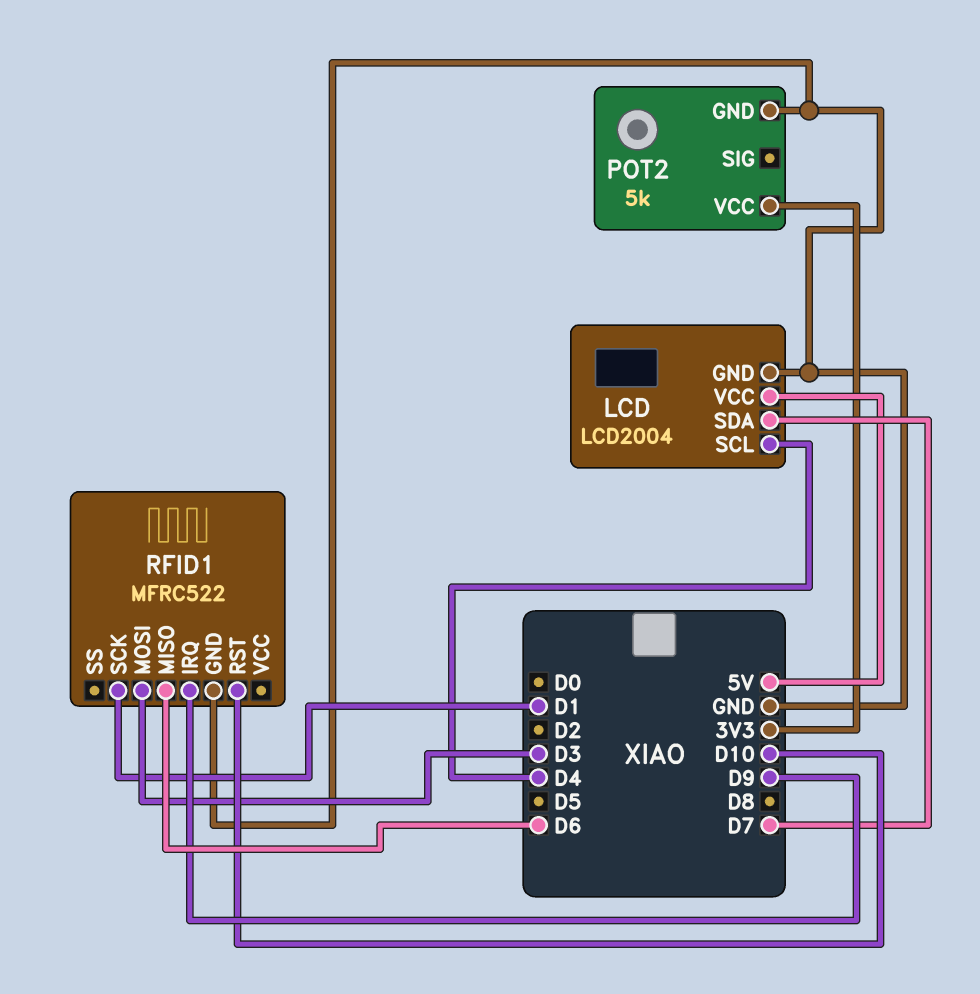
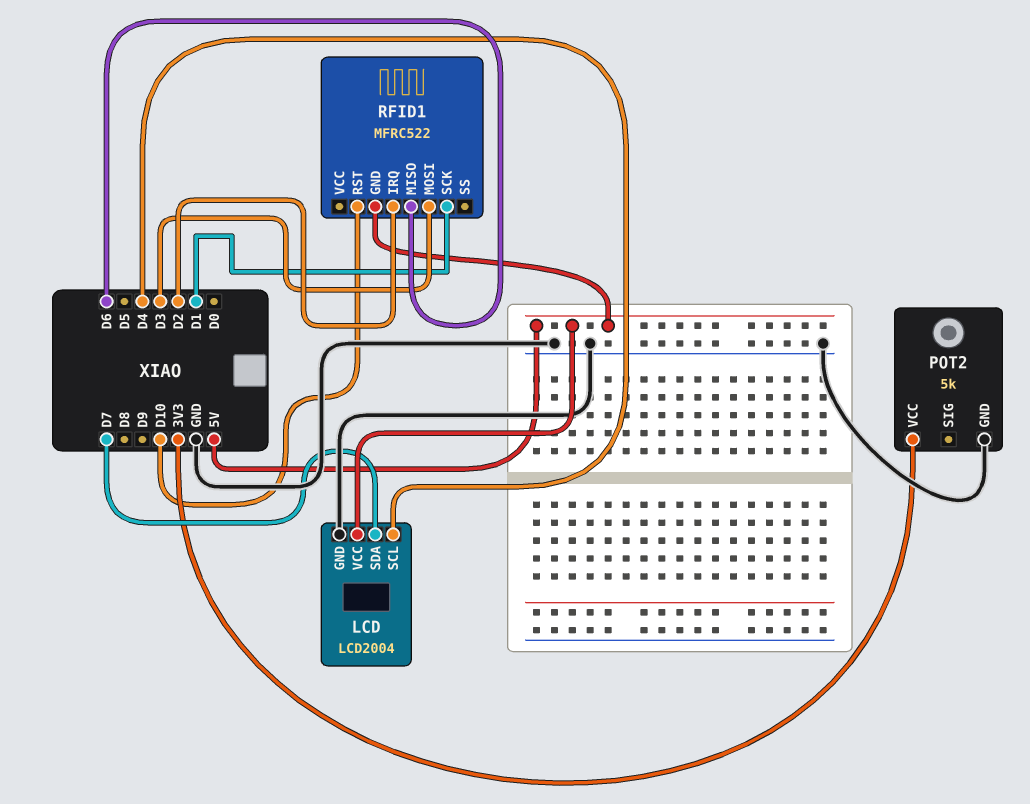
RFID1 pin GND: GND -> 5V
RFID1 pin IRQ: D9 -> D2

